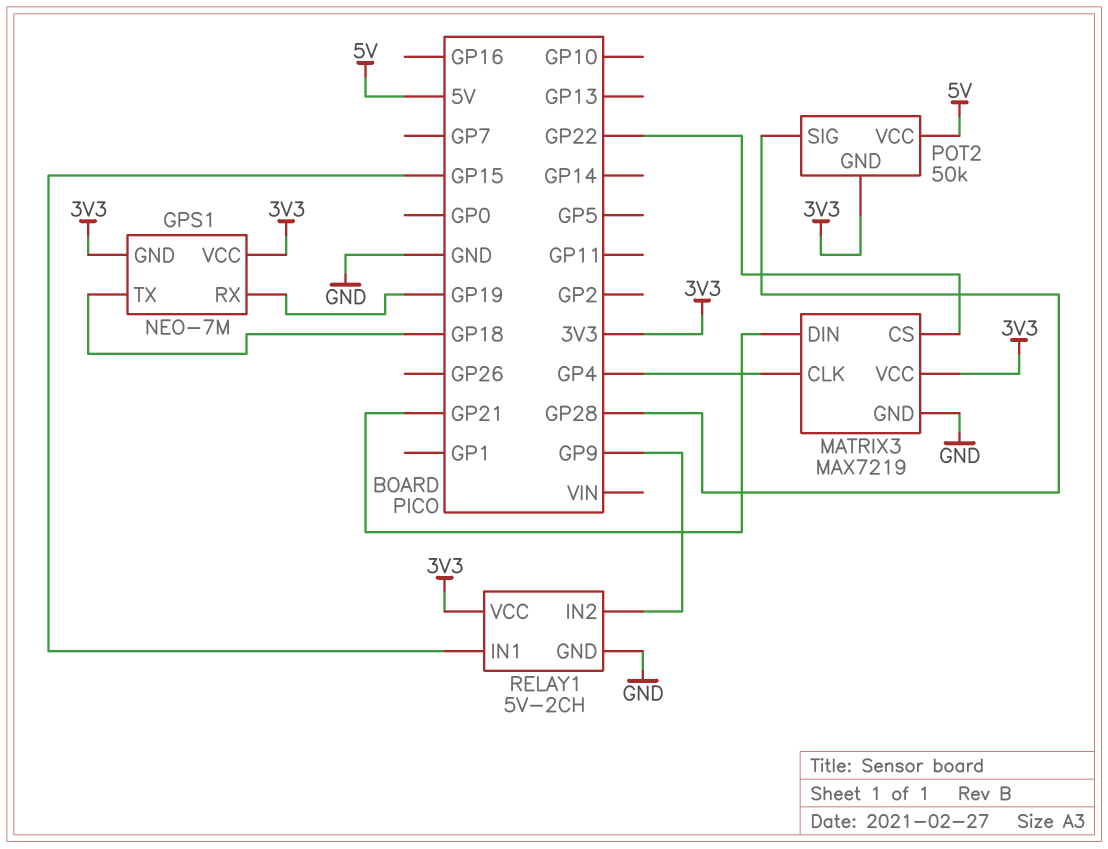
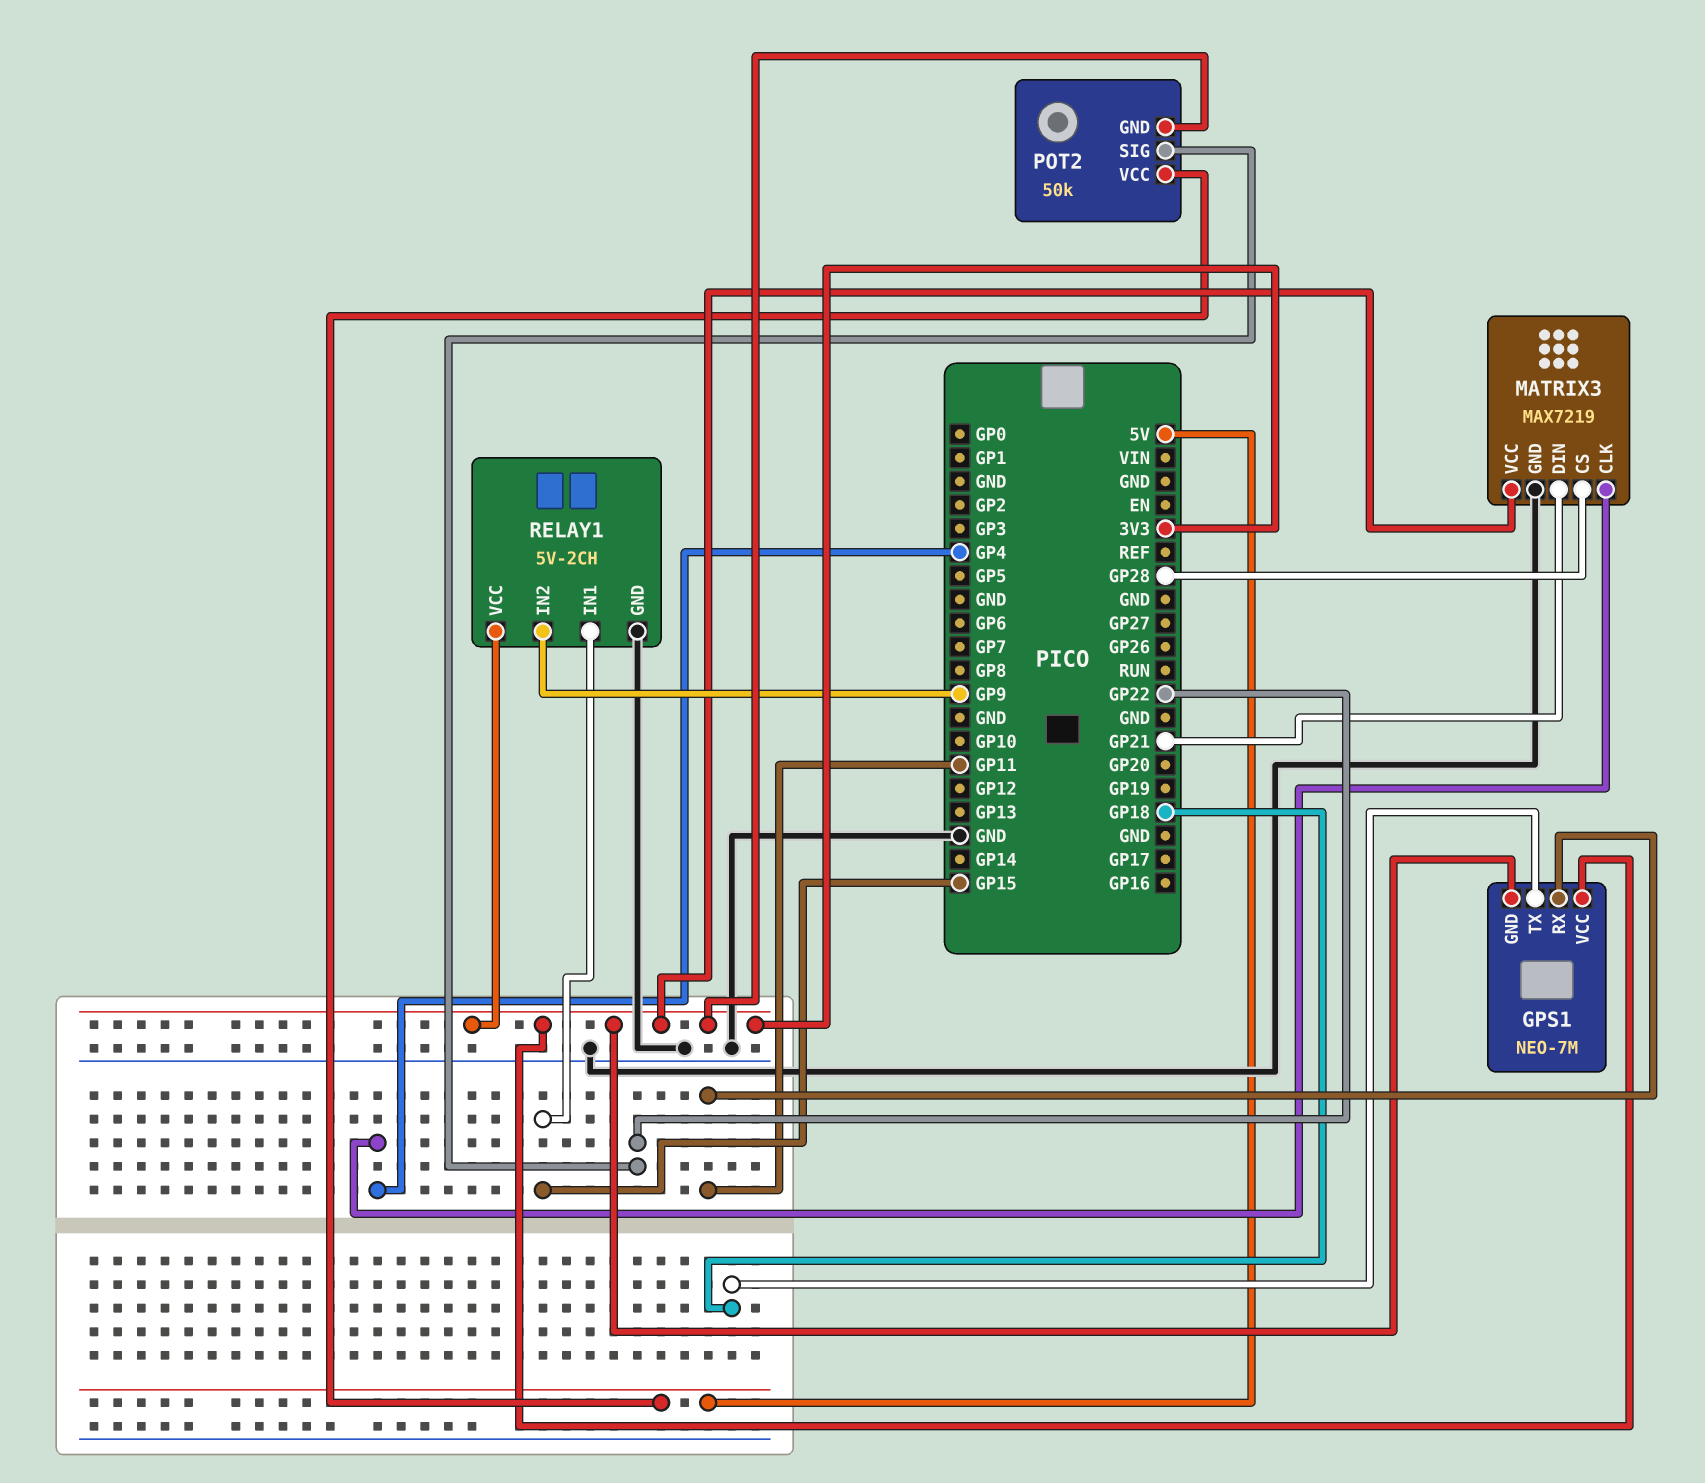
GPS1 pin RX: GP19 -> GP11
MATRIX3 pin CS: GP22 -> GP28
POT2 pin SIG: GP28 -> GP22

